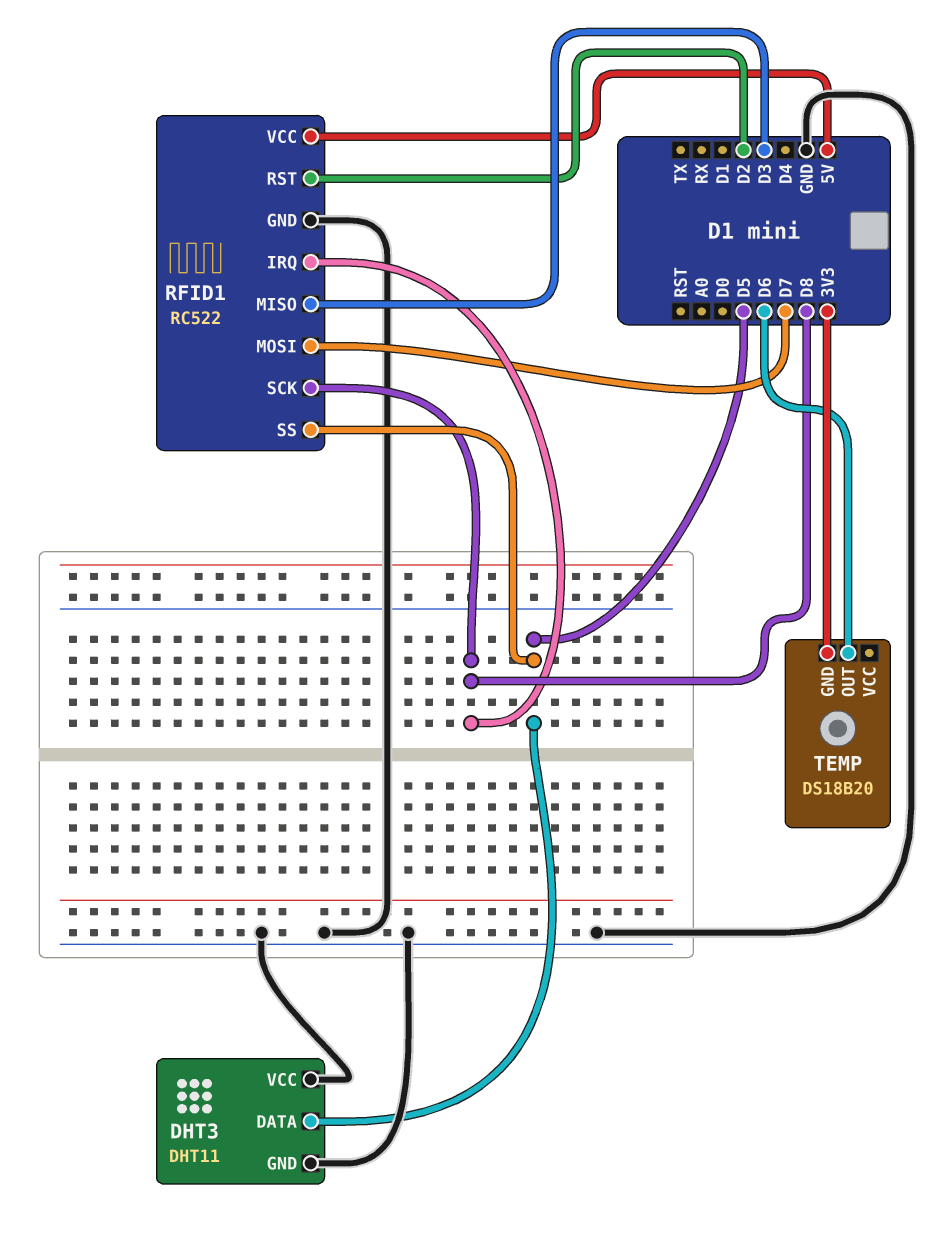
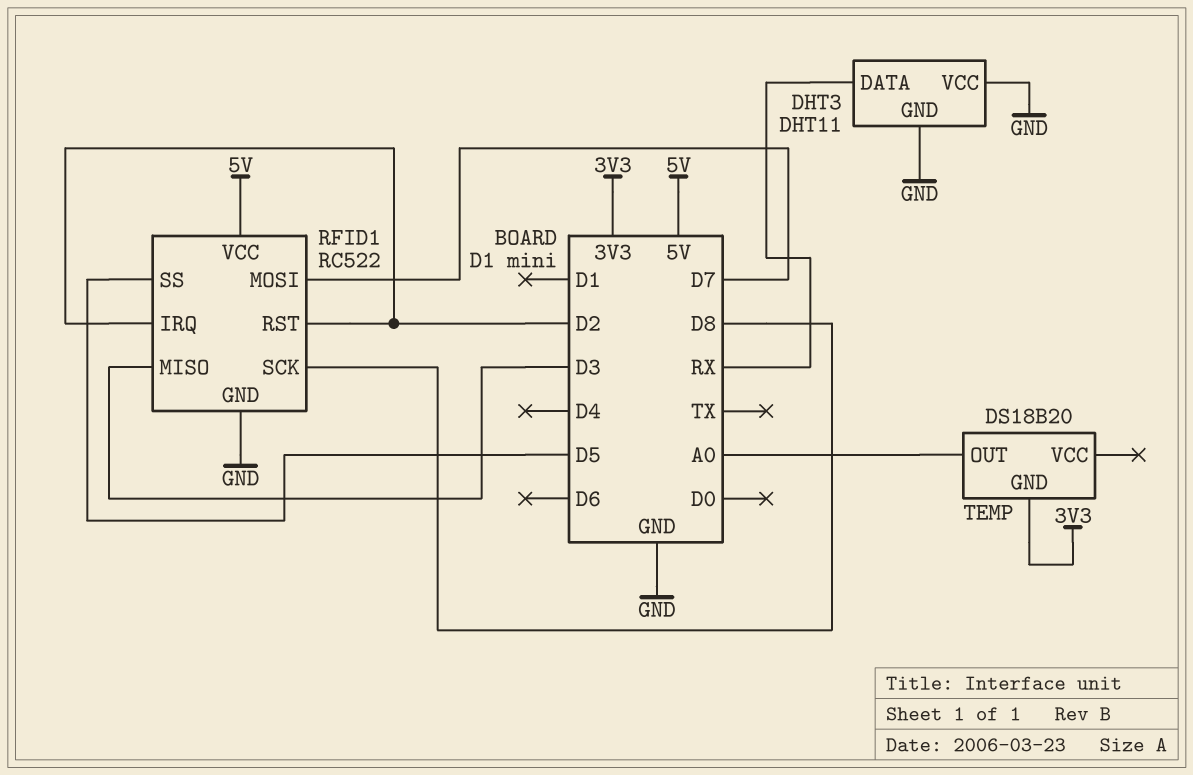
DHT3 pin DATA: D5 -> RX
RFID1 pin IRQ: D8 -> D2
TEMP pin OUT: D6 -> A0

